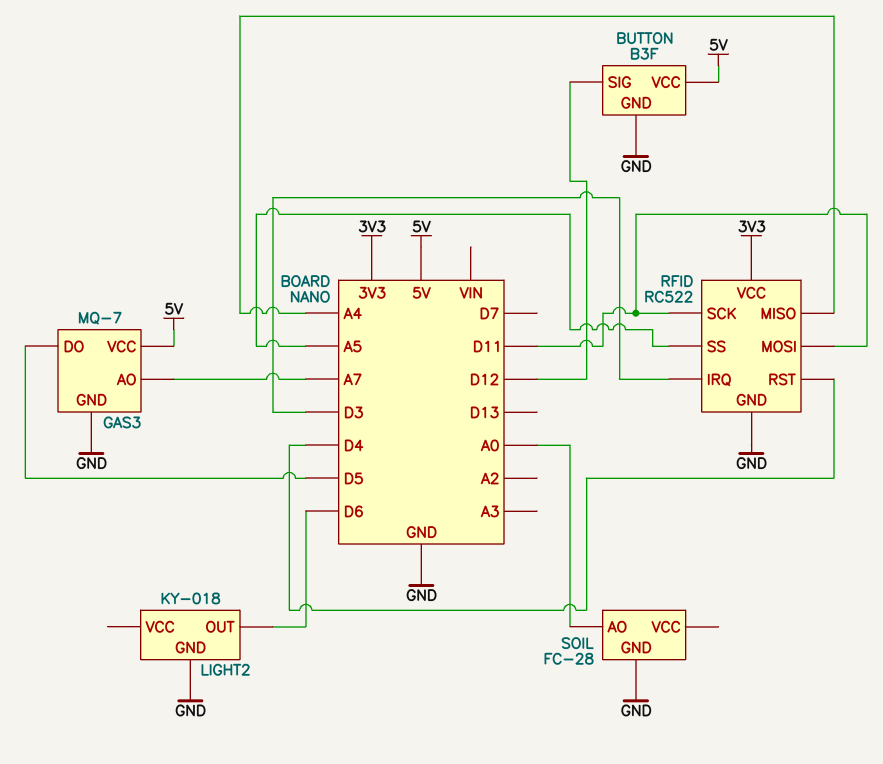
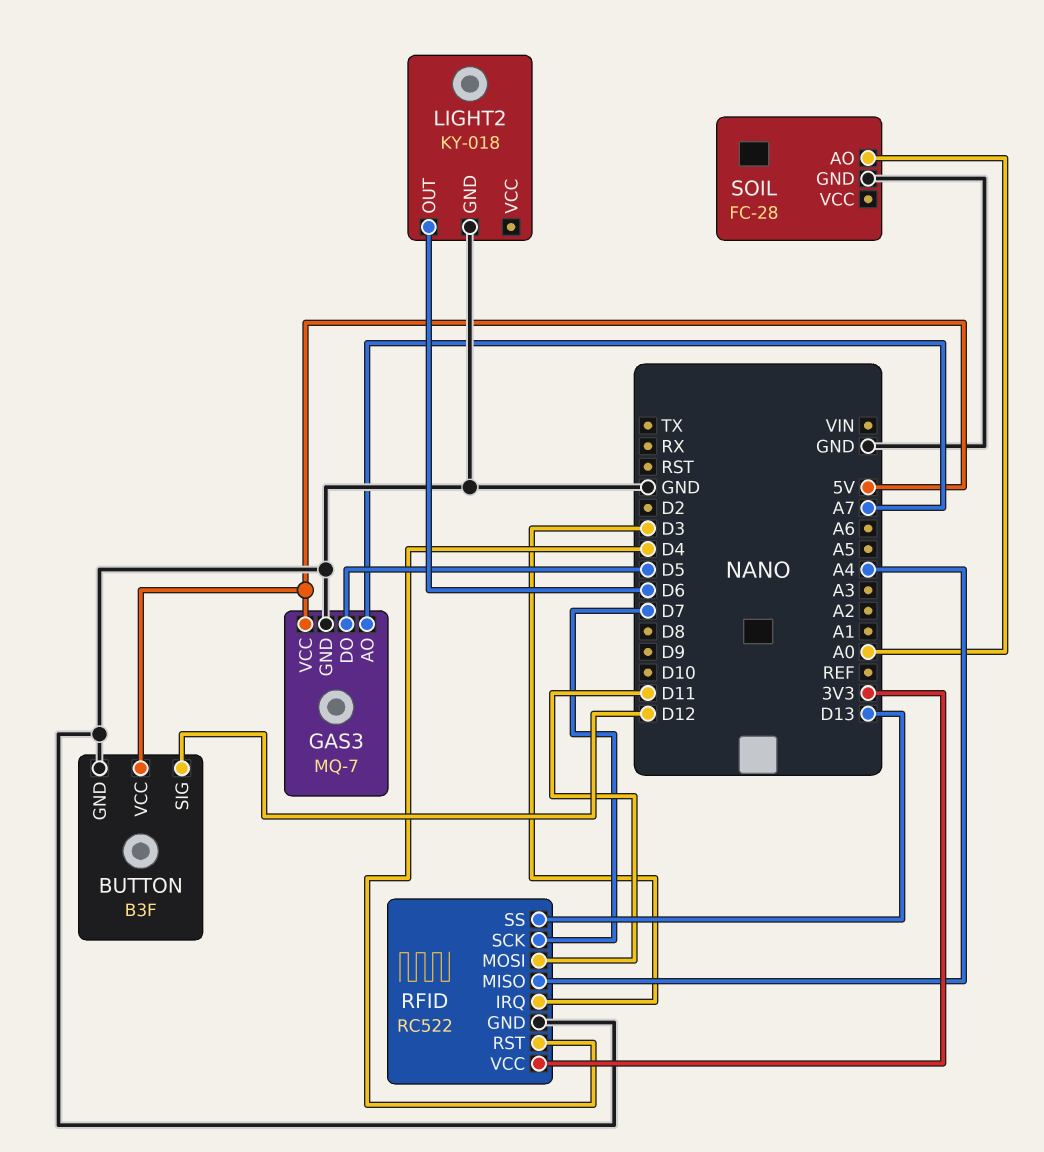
RFID pin SCK: D11 -> D7
RFID pin SS: A5 -> D13

